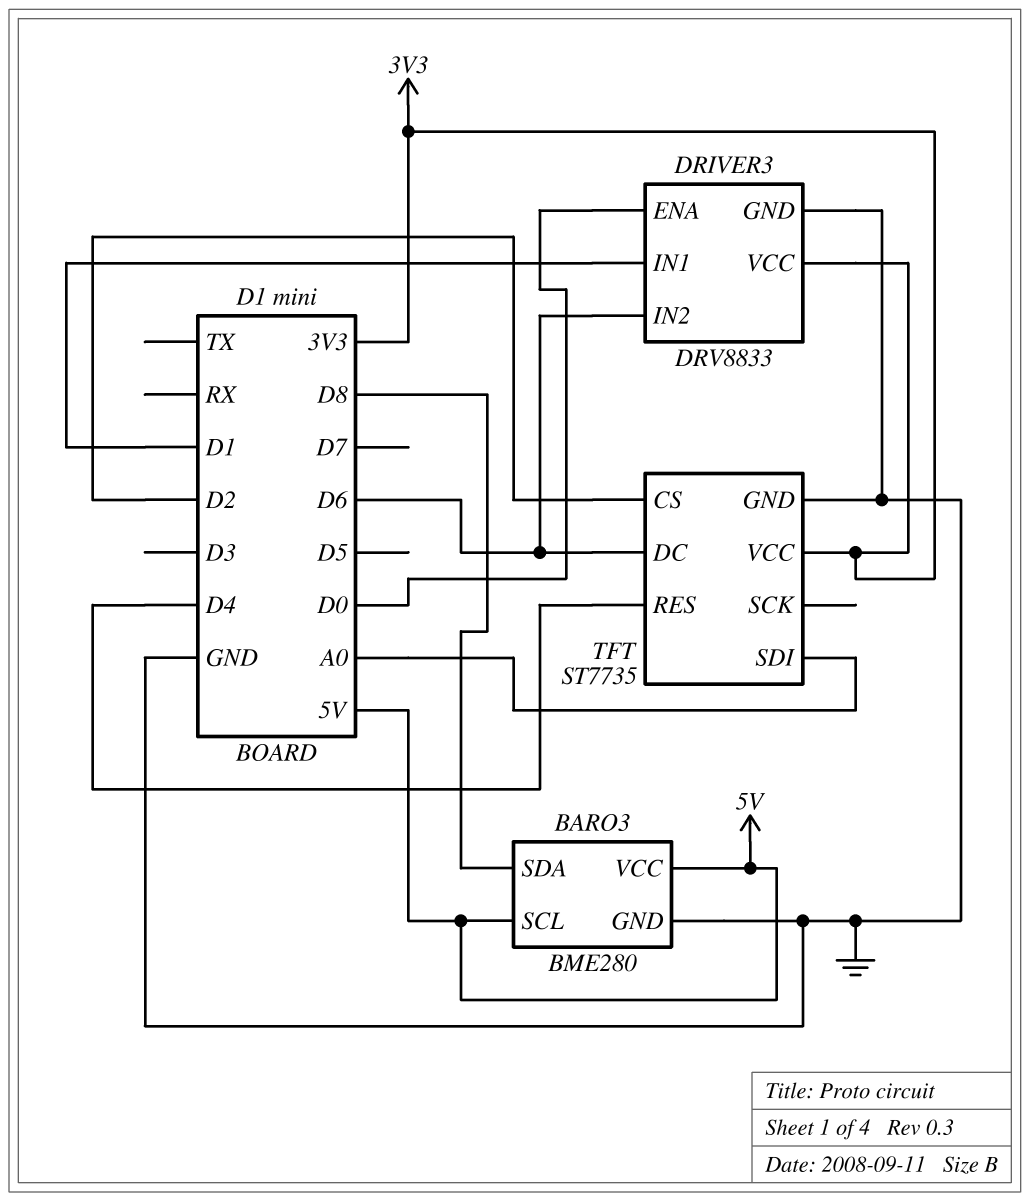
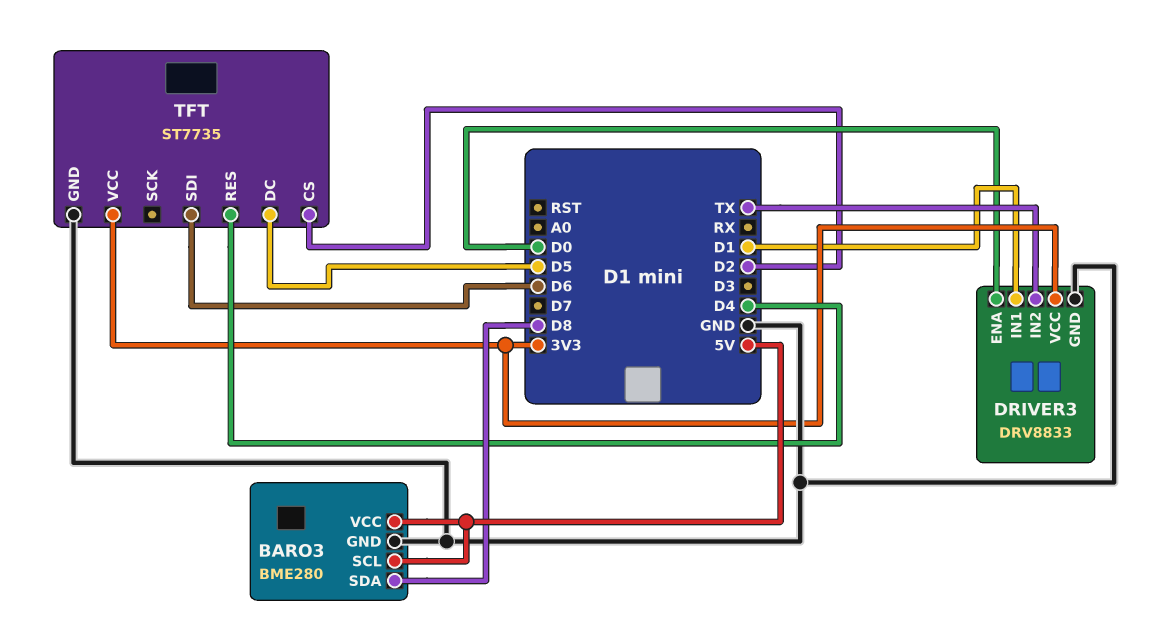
DRIVER3 pin IN2: D6 -> TX
TFT pin DC: D6 -> D5
TFT pin SDI: A0 -> D6

